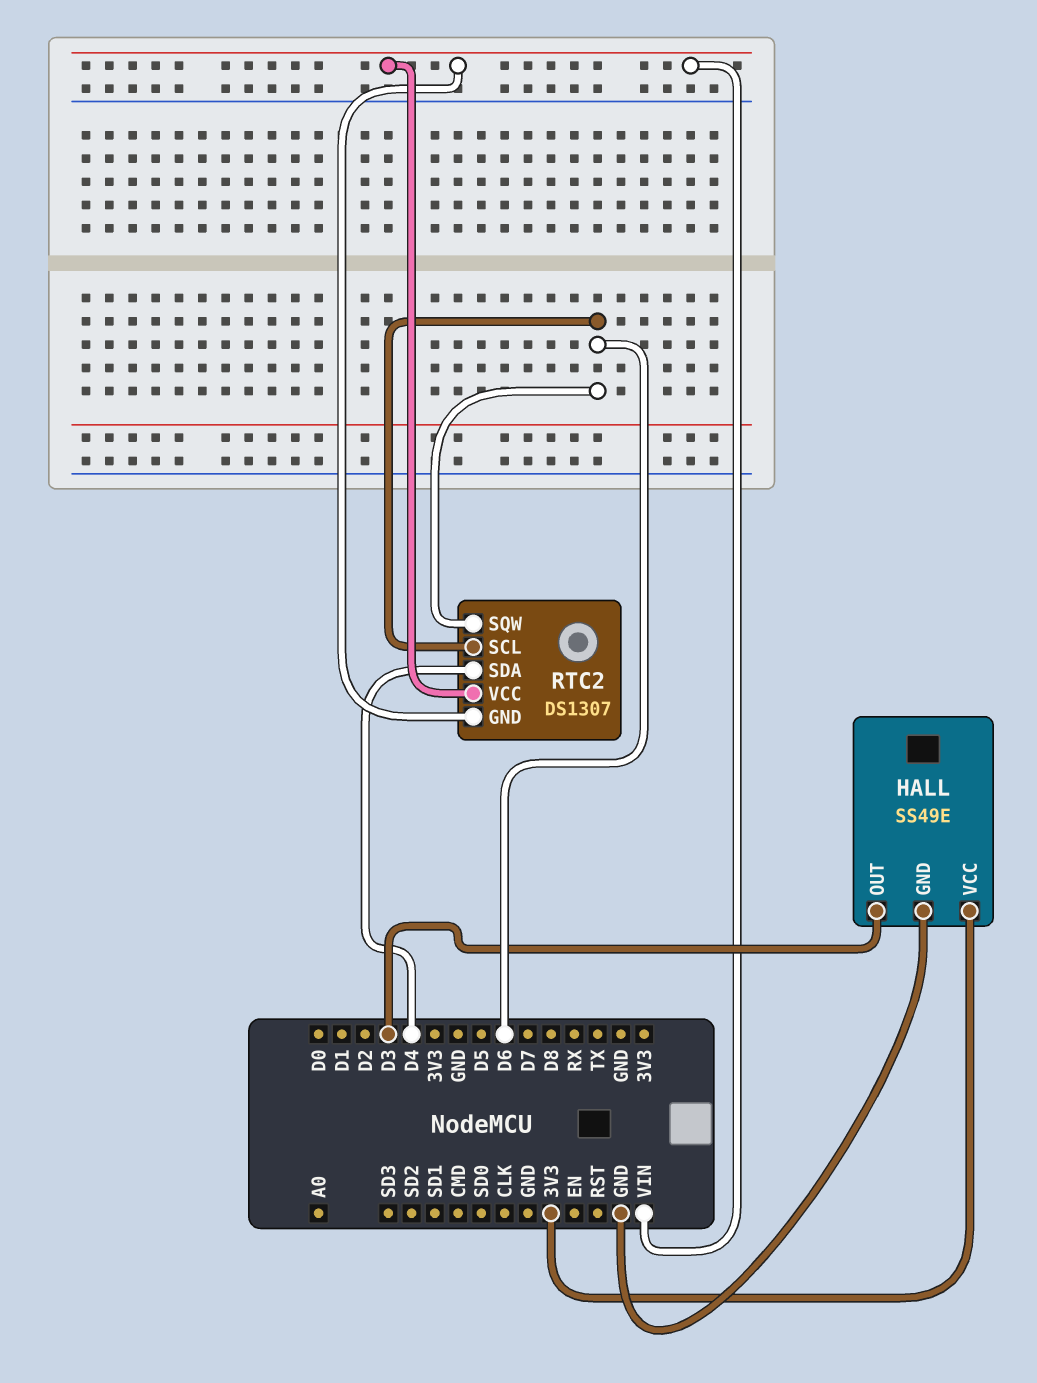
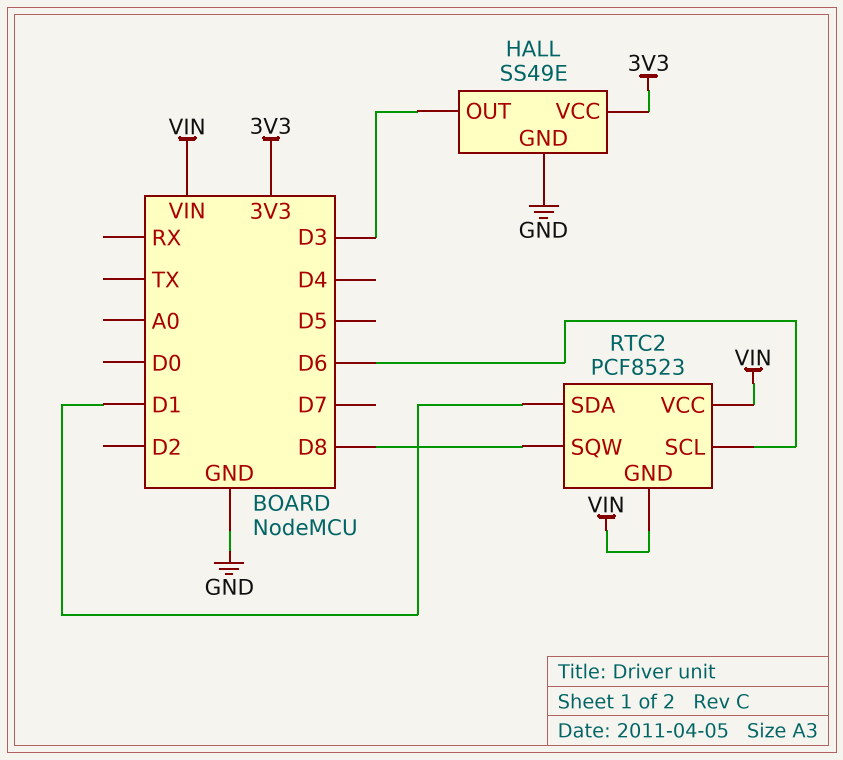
RTC2: DS1307 -> PCF8523
RTC2 pin SDA: D4 -> D1
RTC2 pin SQW: D6 -> D8

